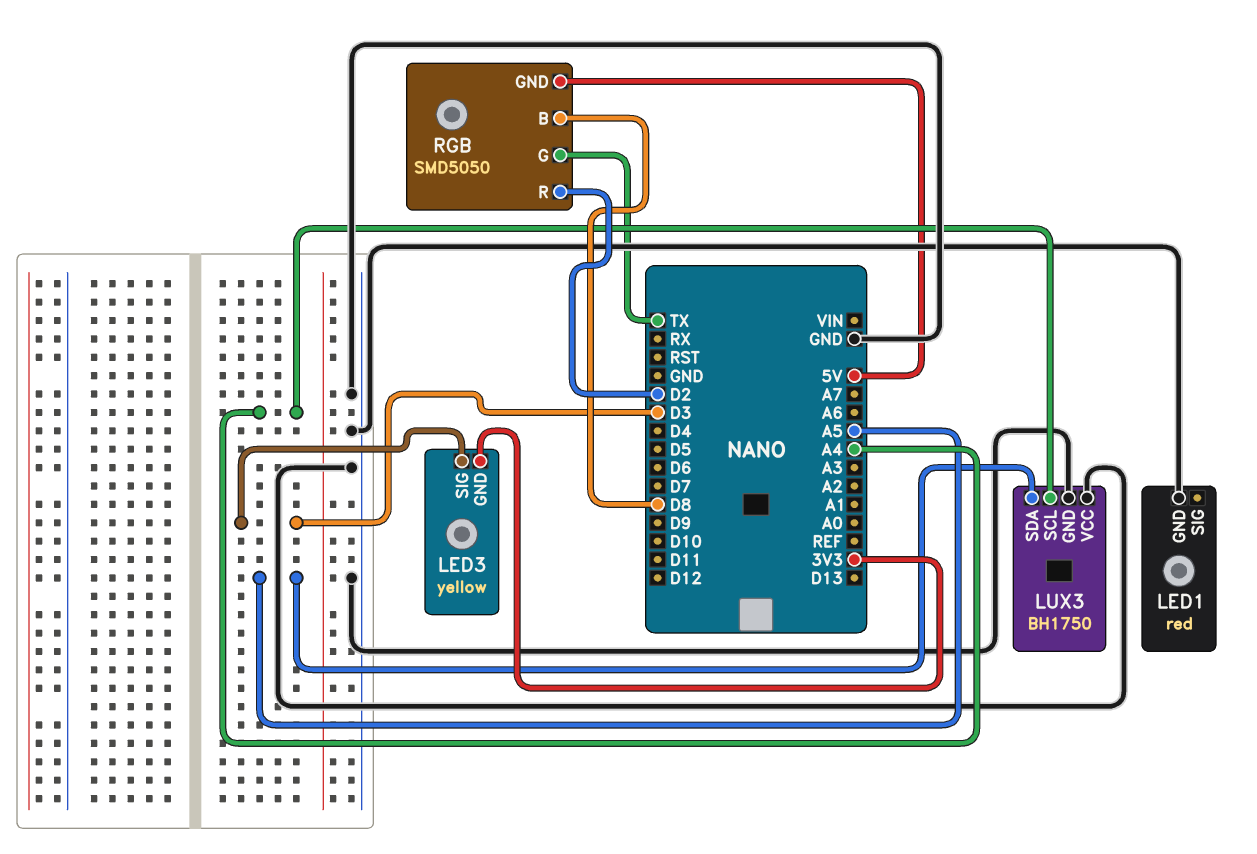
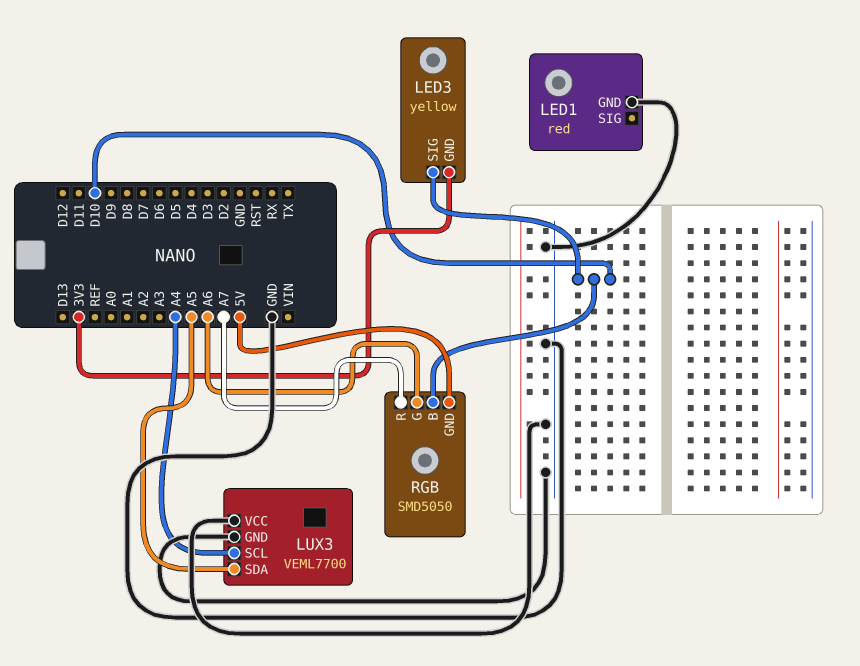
LED3 pin SIG: D3 -> D10
LUX3: BH1750 -> VEML7700
RGB pin B: D8 -> D10
RGB pin G: TX -> A6
RGB pin R: D2 -> A7

